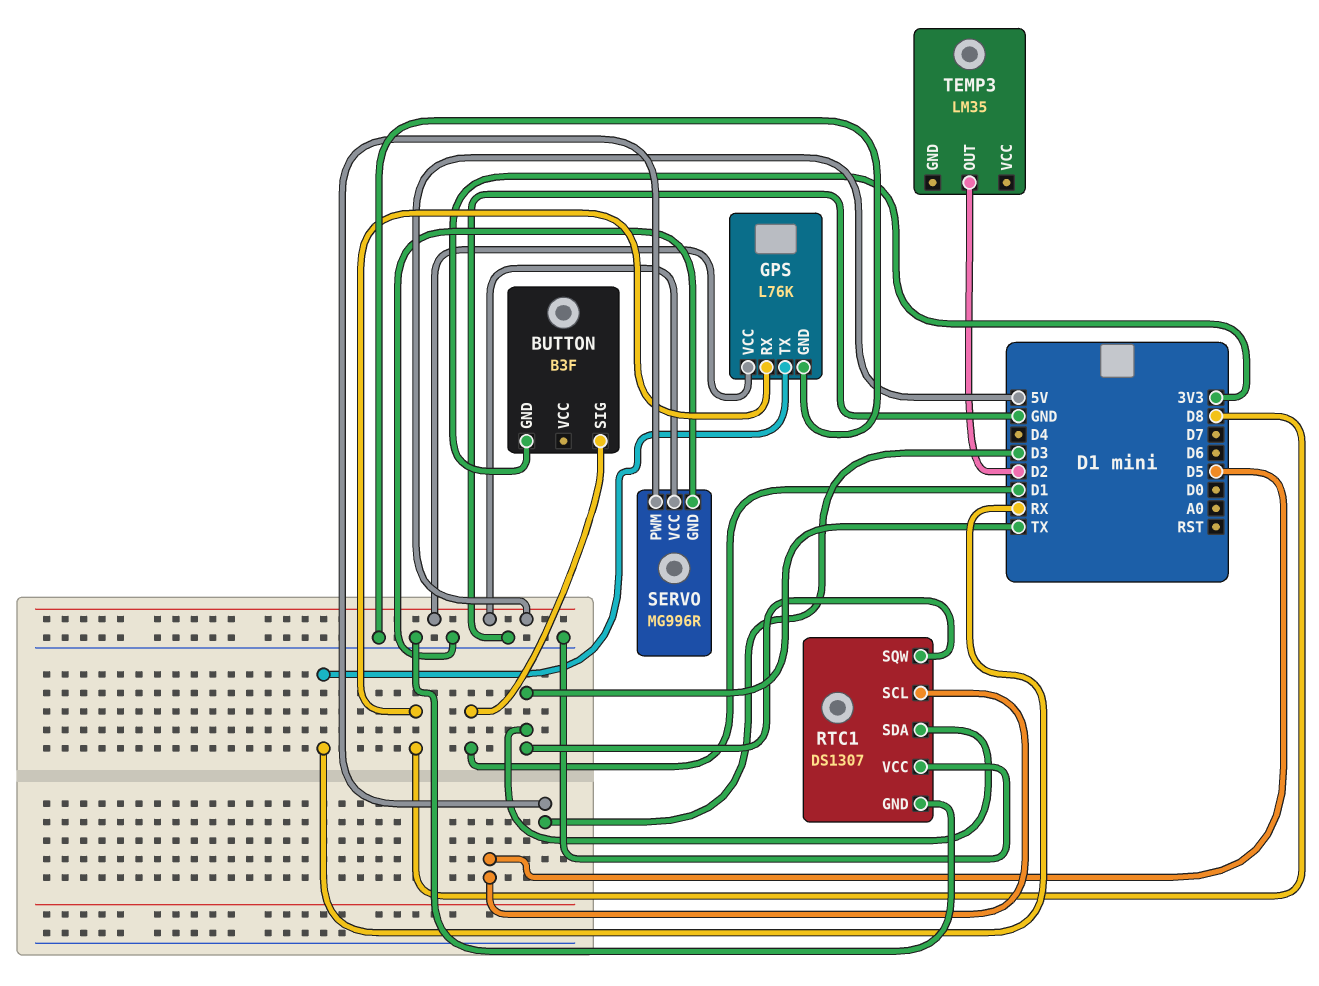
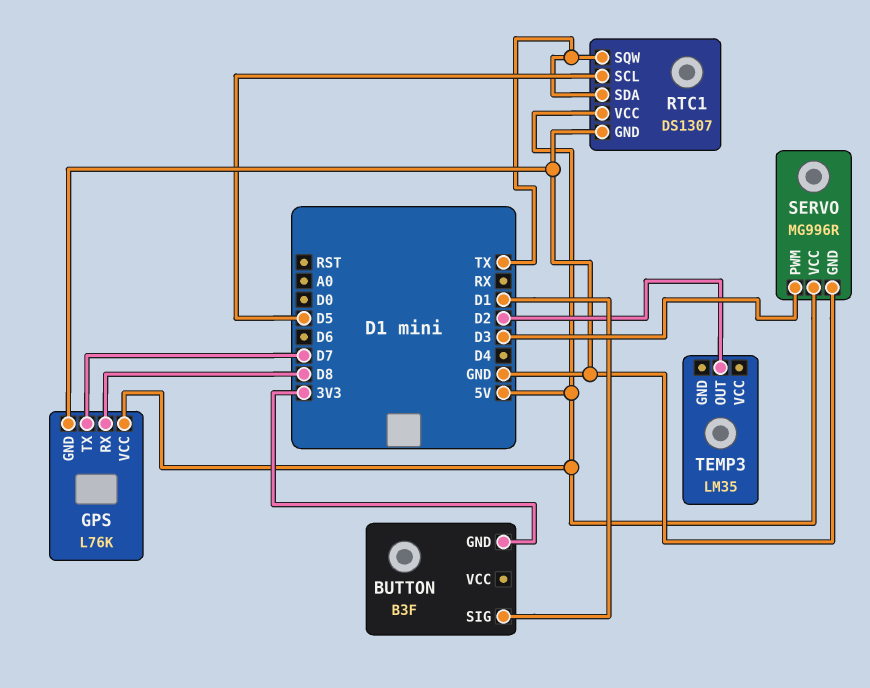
GPS pin TX: RX -> D7
RTC1 pin VCC: GND -> 5V

